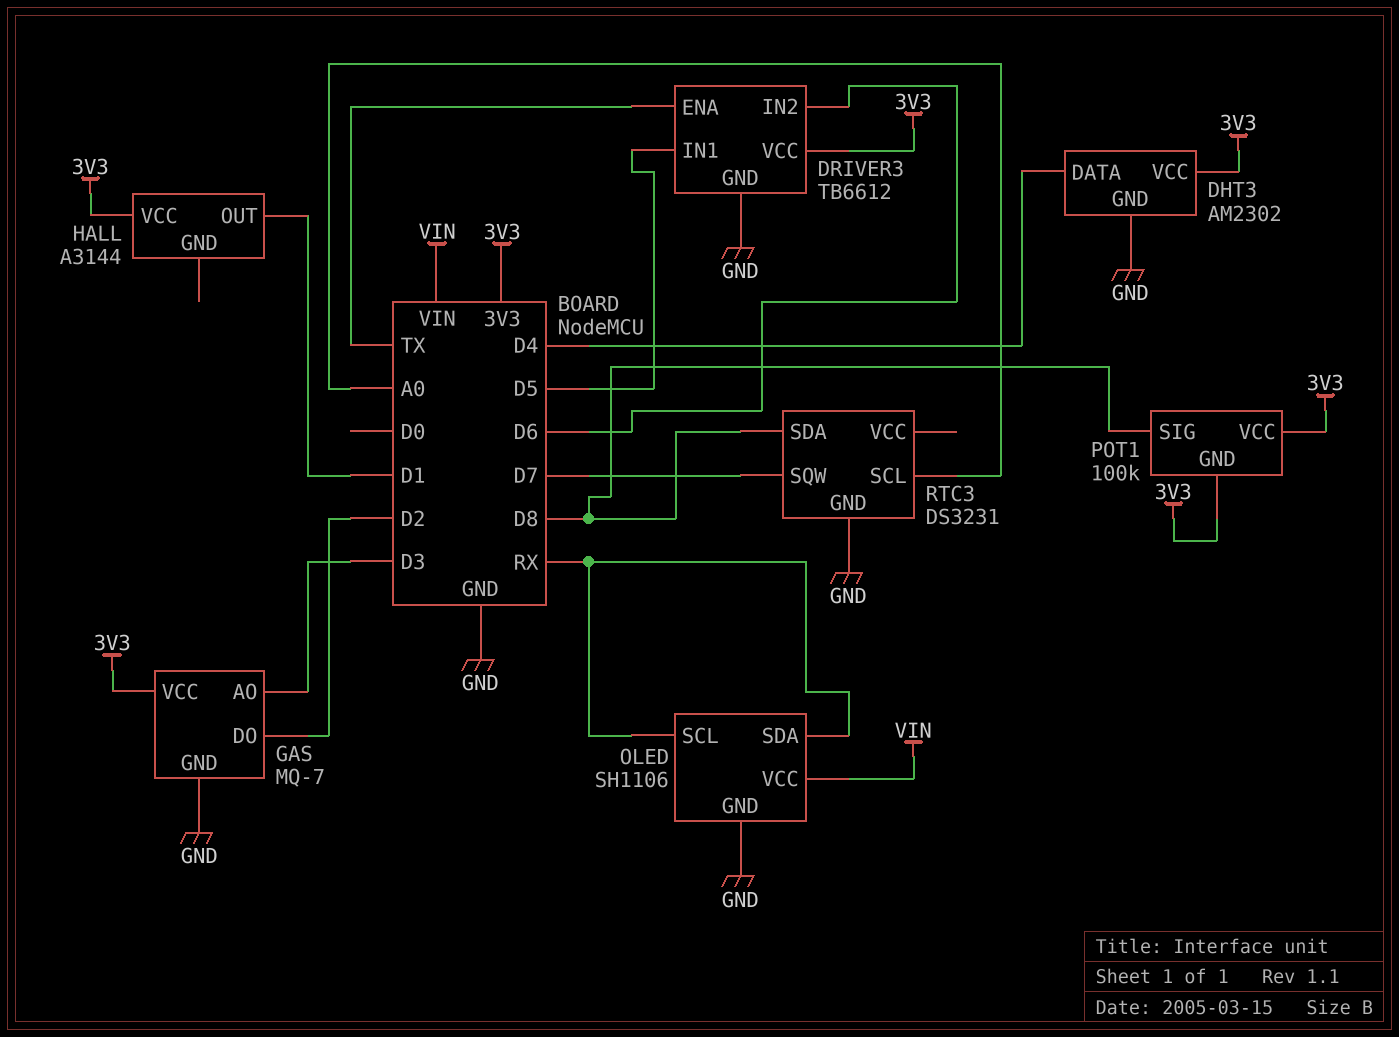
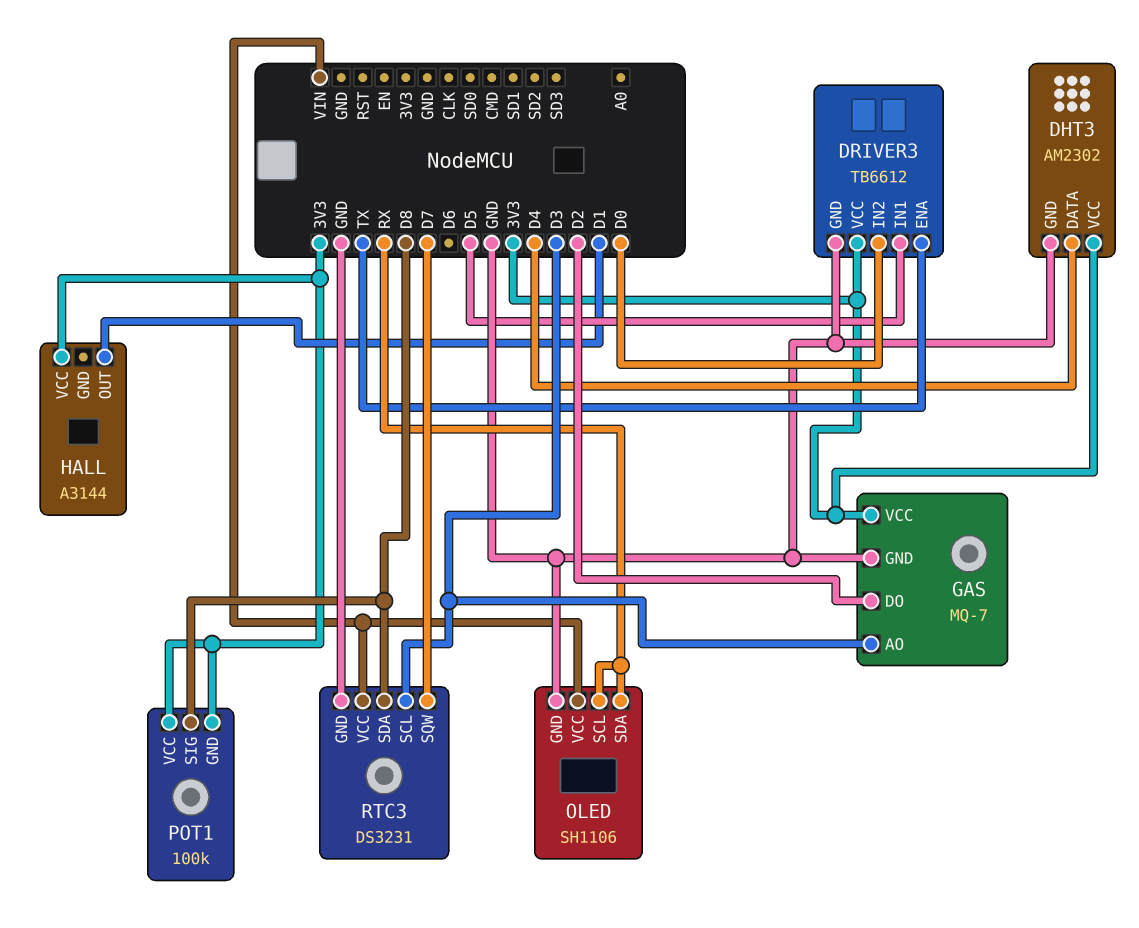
DRIVER3 pin IN2: D6 -> D0
RTC3 pin SCL: A0 -> D3
RTC3 pin VCC: none -> VIN

